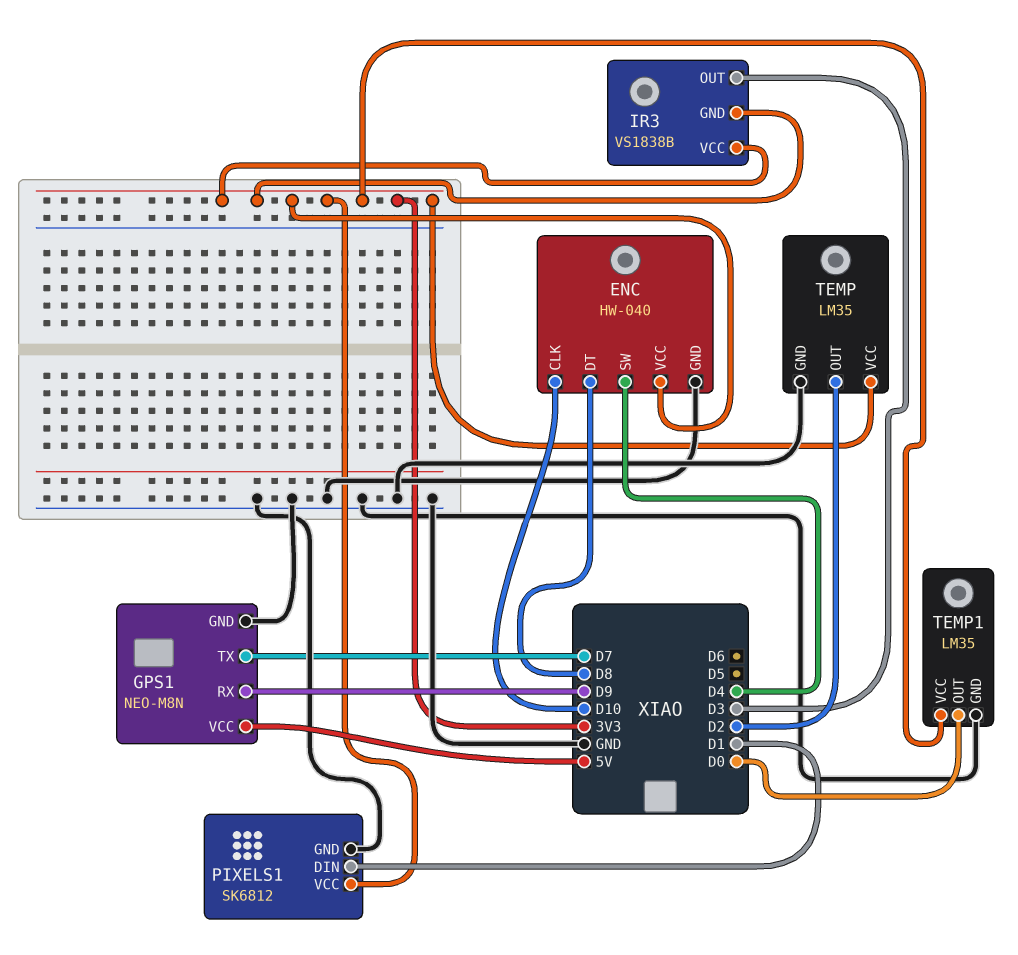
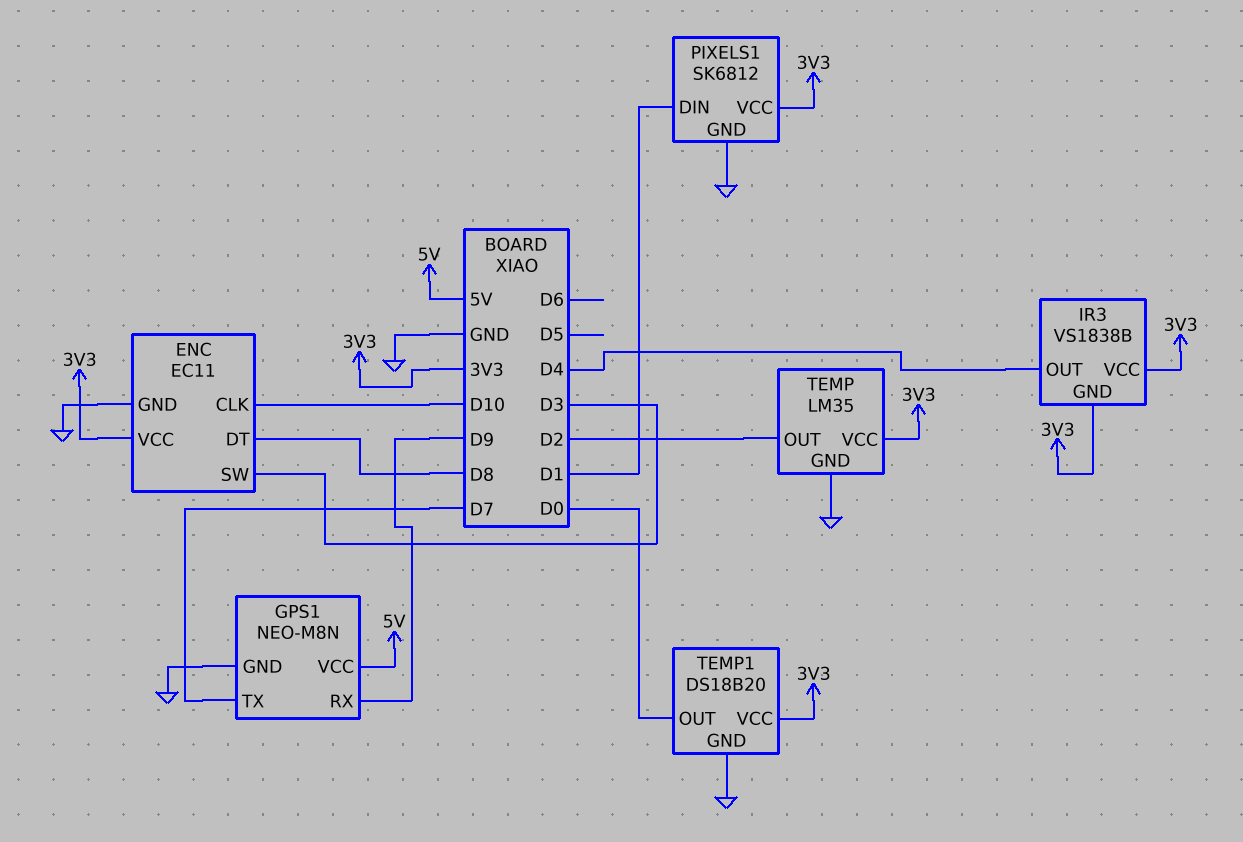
ENC: HW-040 -> EC11
ENC pin SW: D4 -> D3
IR3 pin OUT: D3 -> D4
TEMP1: LM35 -> DS18B20

